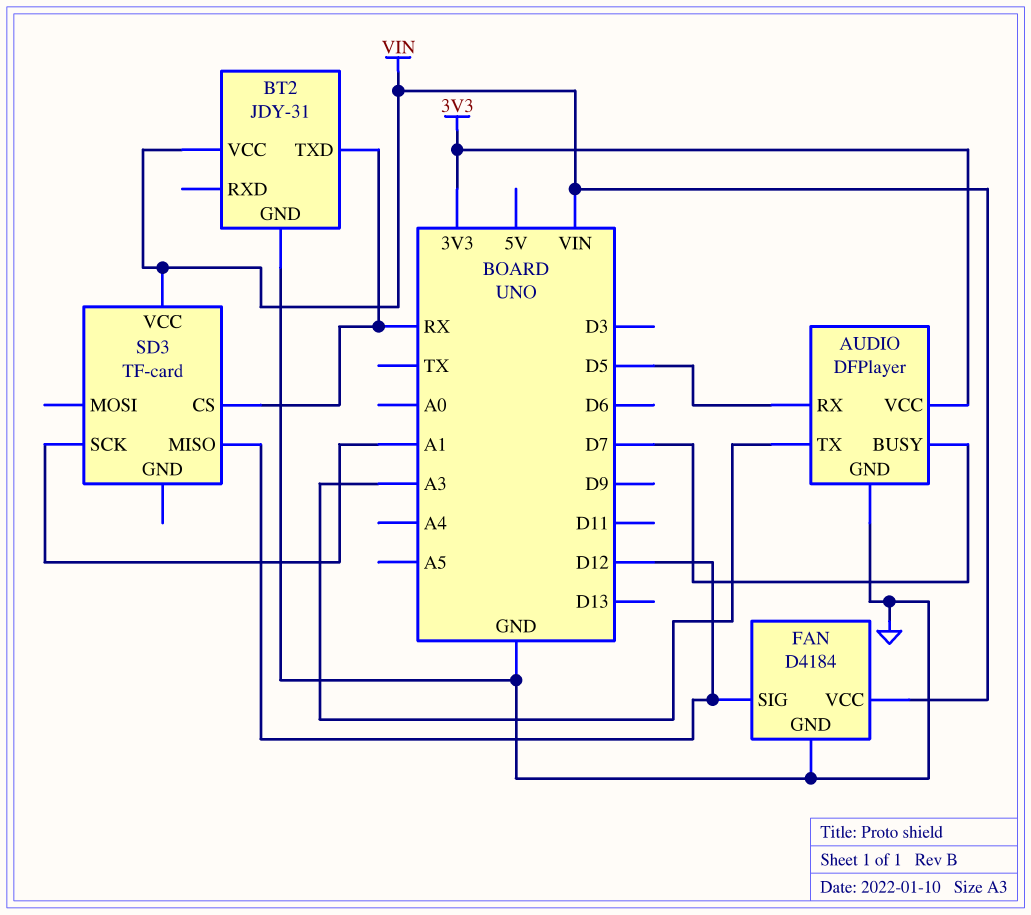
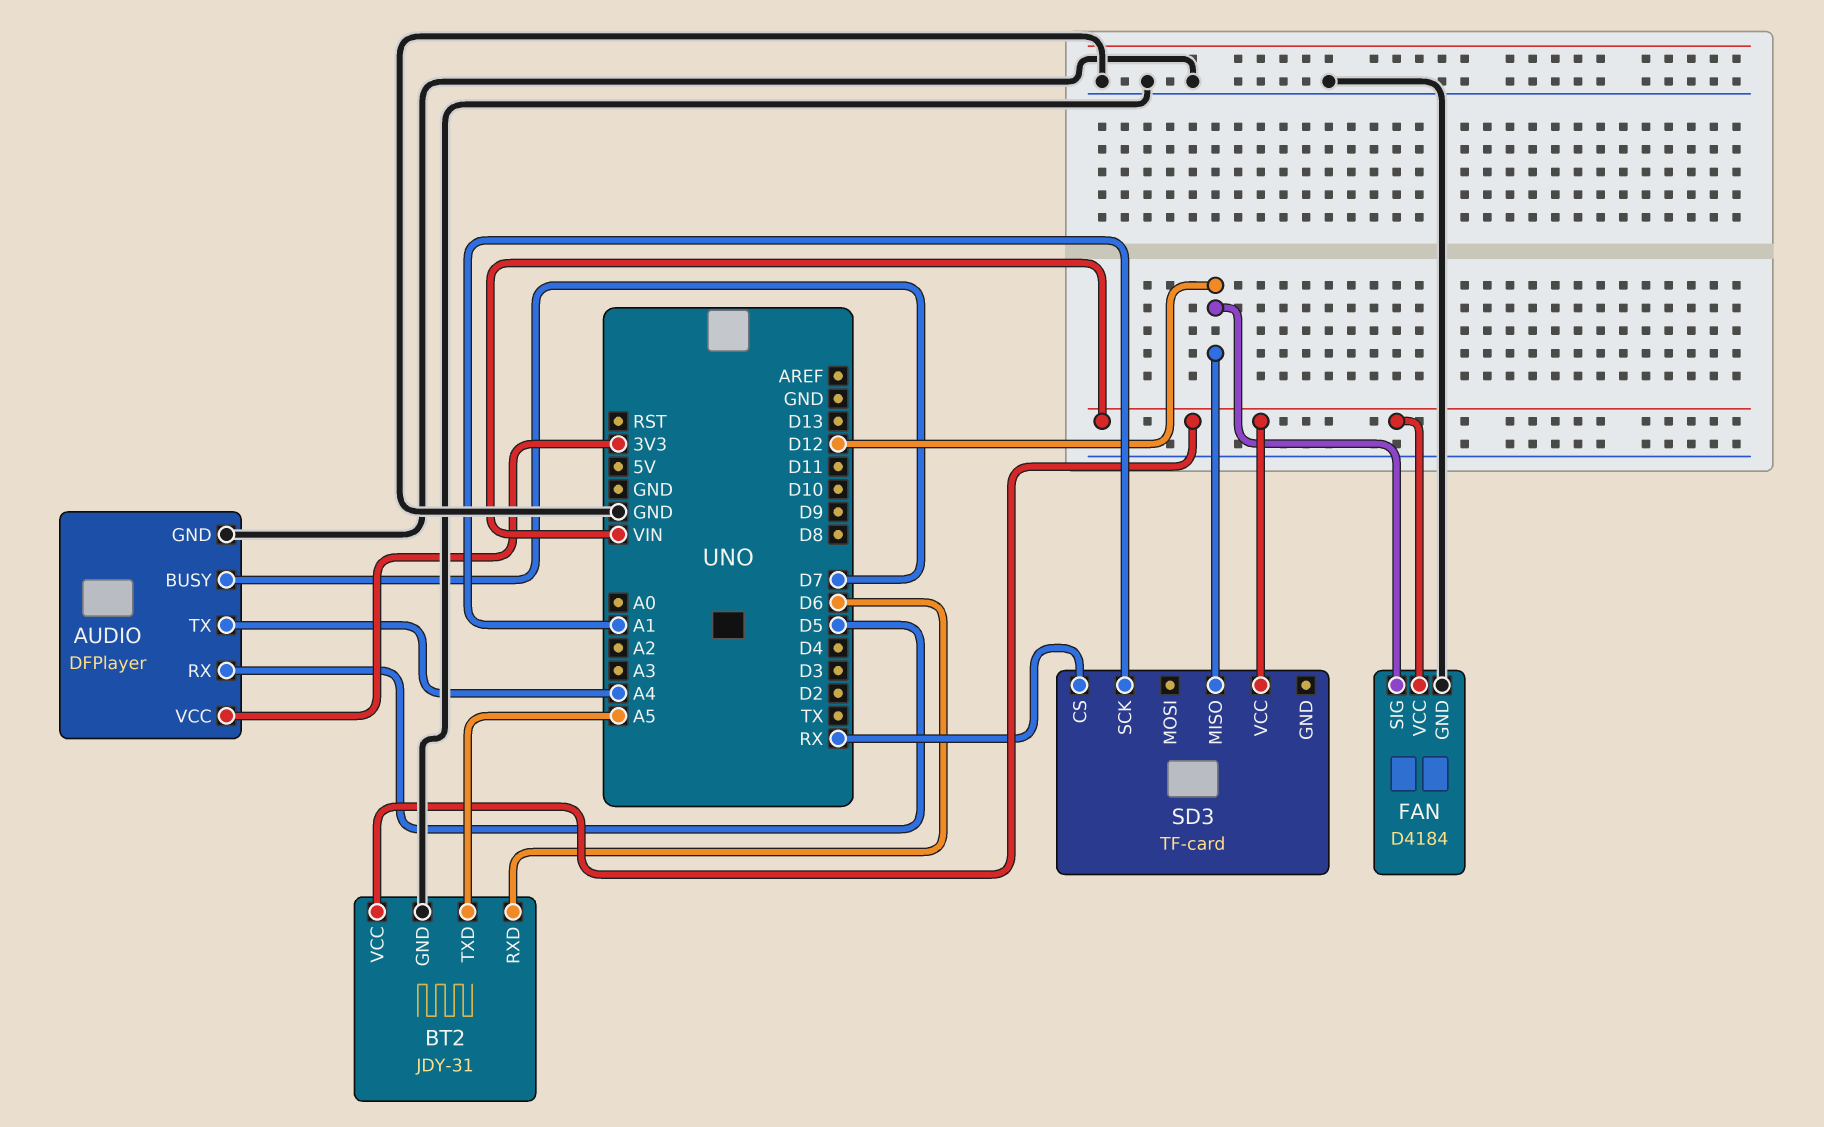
AUDIO pin TX: A3 -> A4
BT2 pin RXD: none -> D6
BT2 pin TXD: RX -> A5

